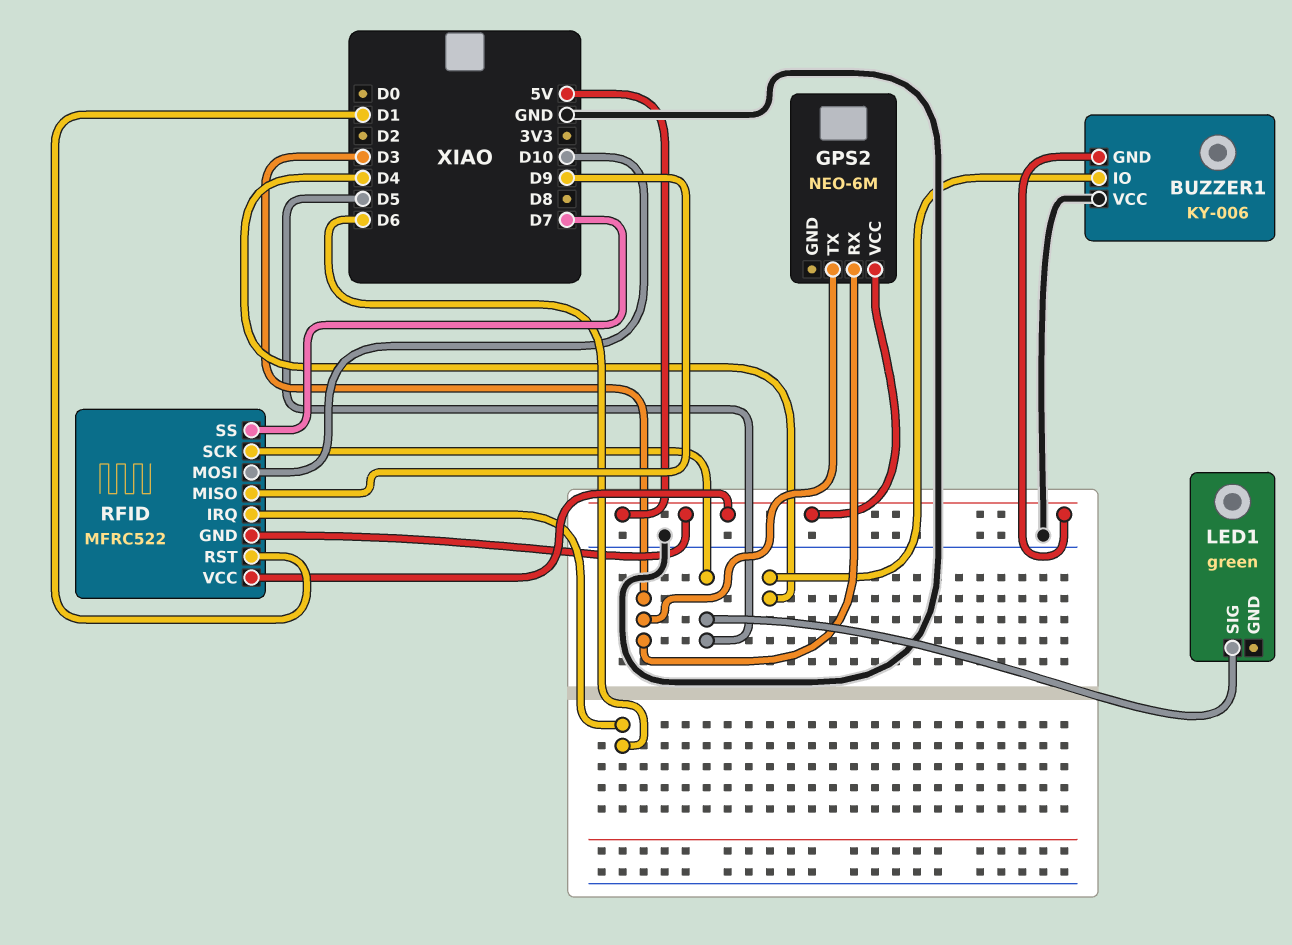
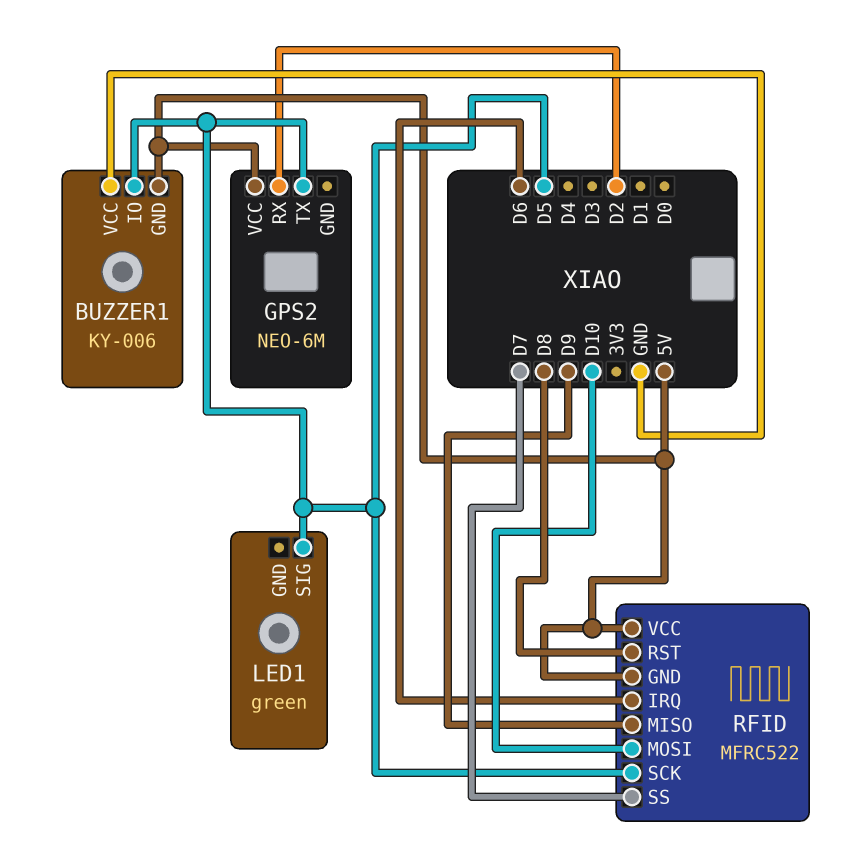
BUZZER1 pin IO: D4 -> D5
GPS2 pin RX: D3 -> D2
GPS2 pin TX: D3 -> D5
RFID pin RST: D1 -> D8

